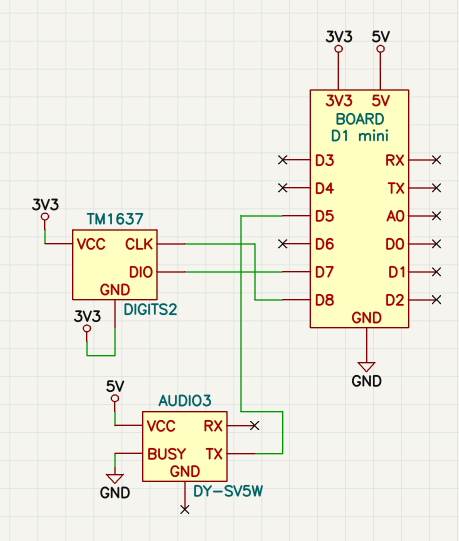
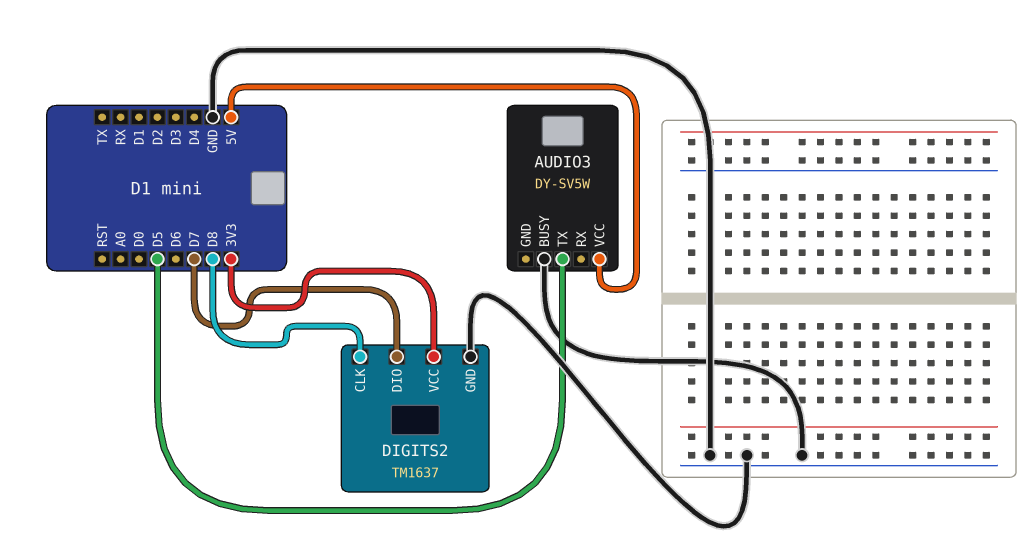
DIGITS2 pin GND: 3V3 -> GND

